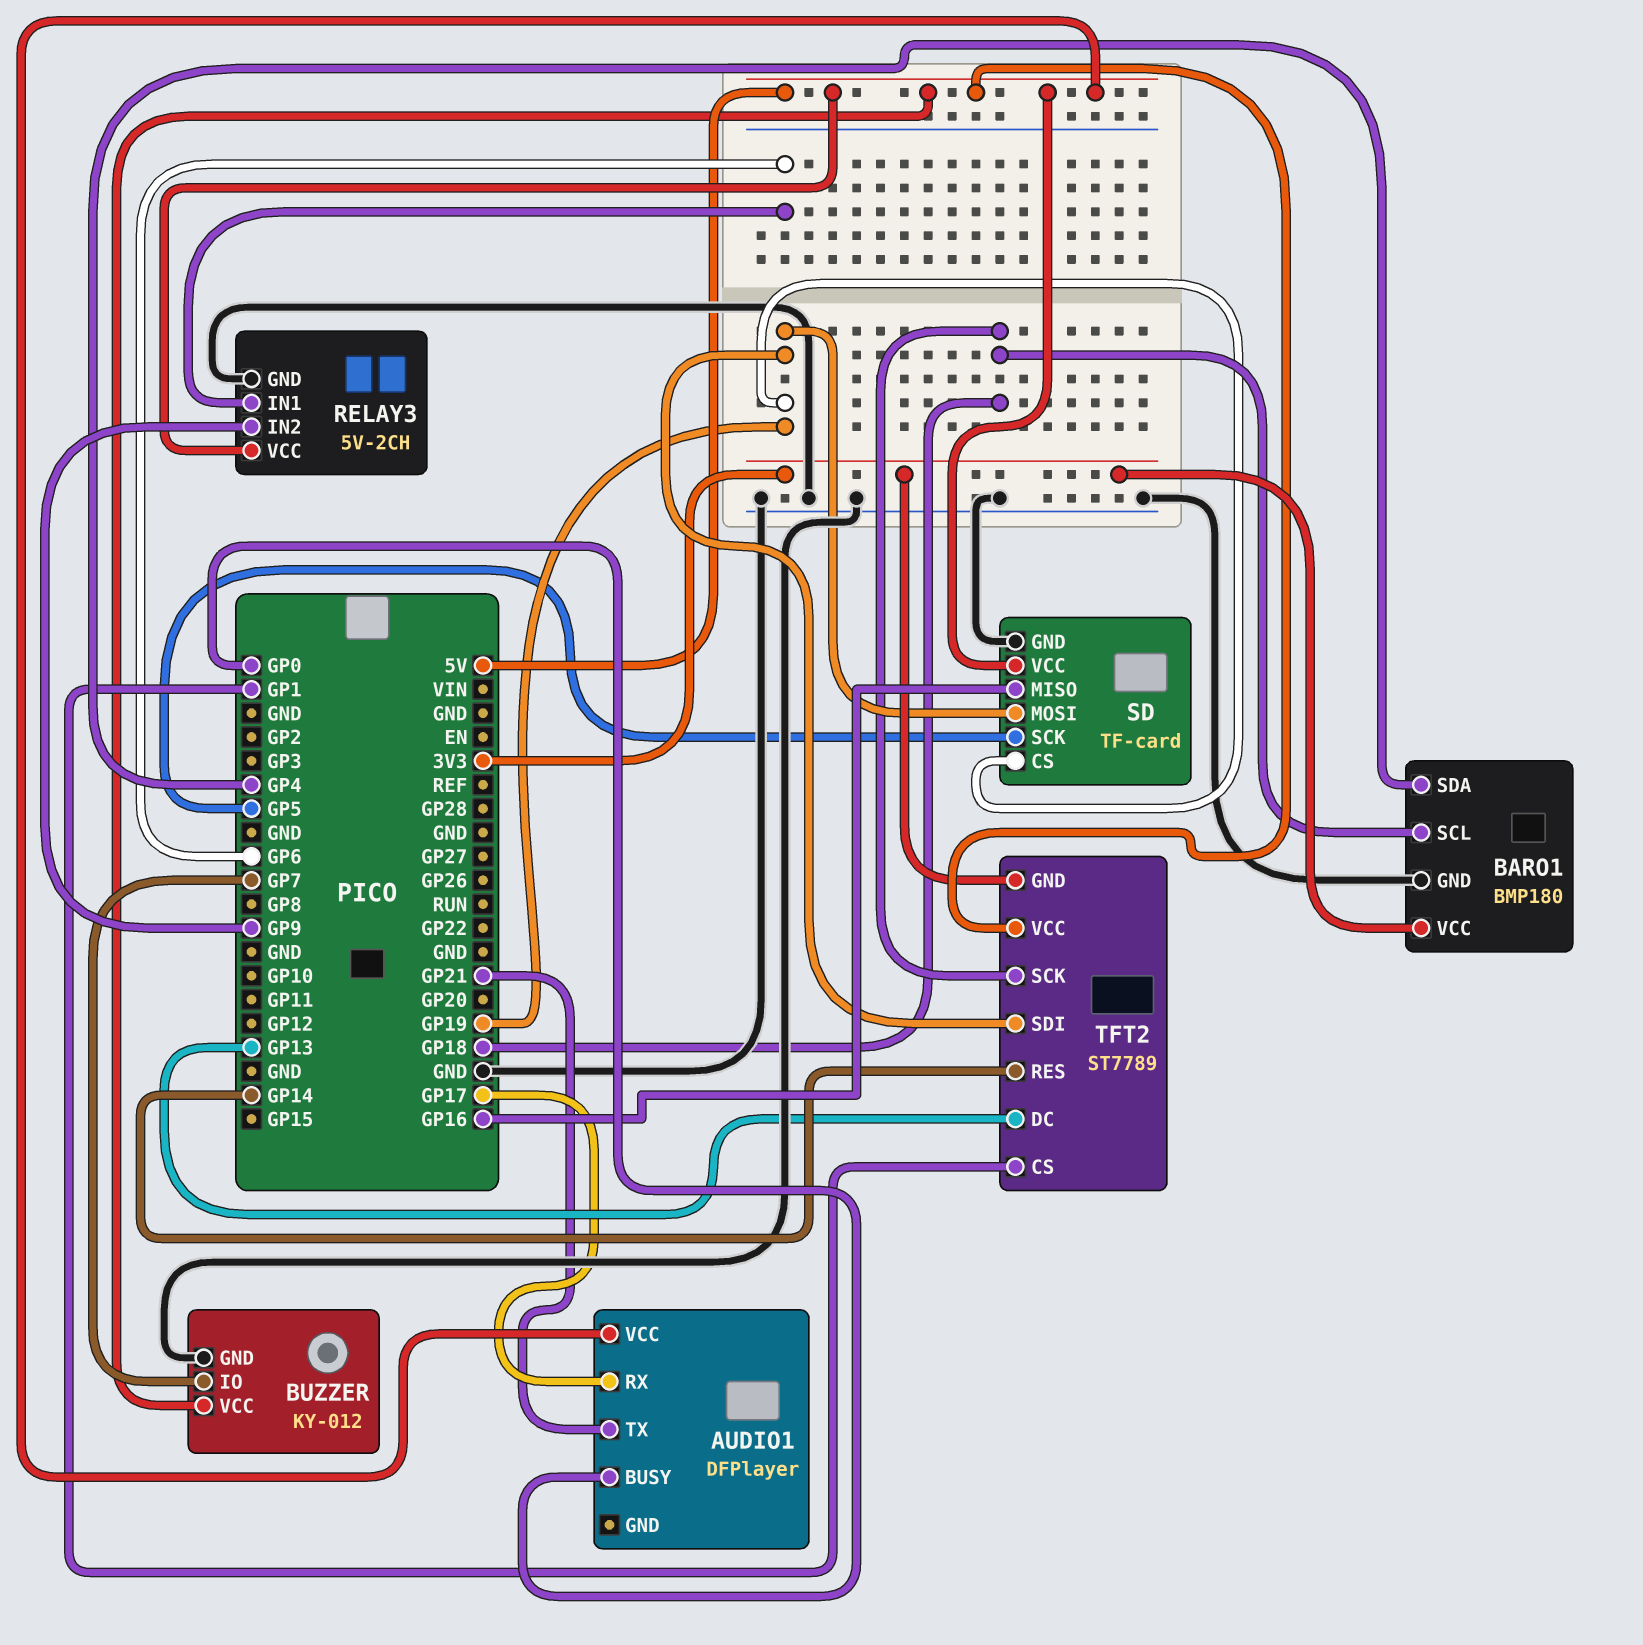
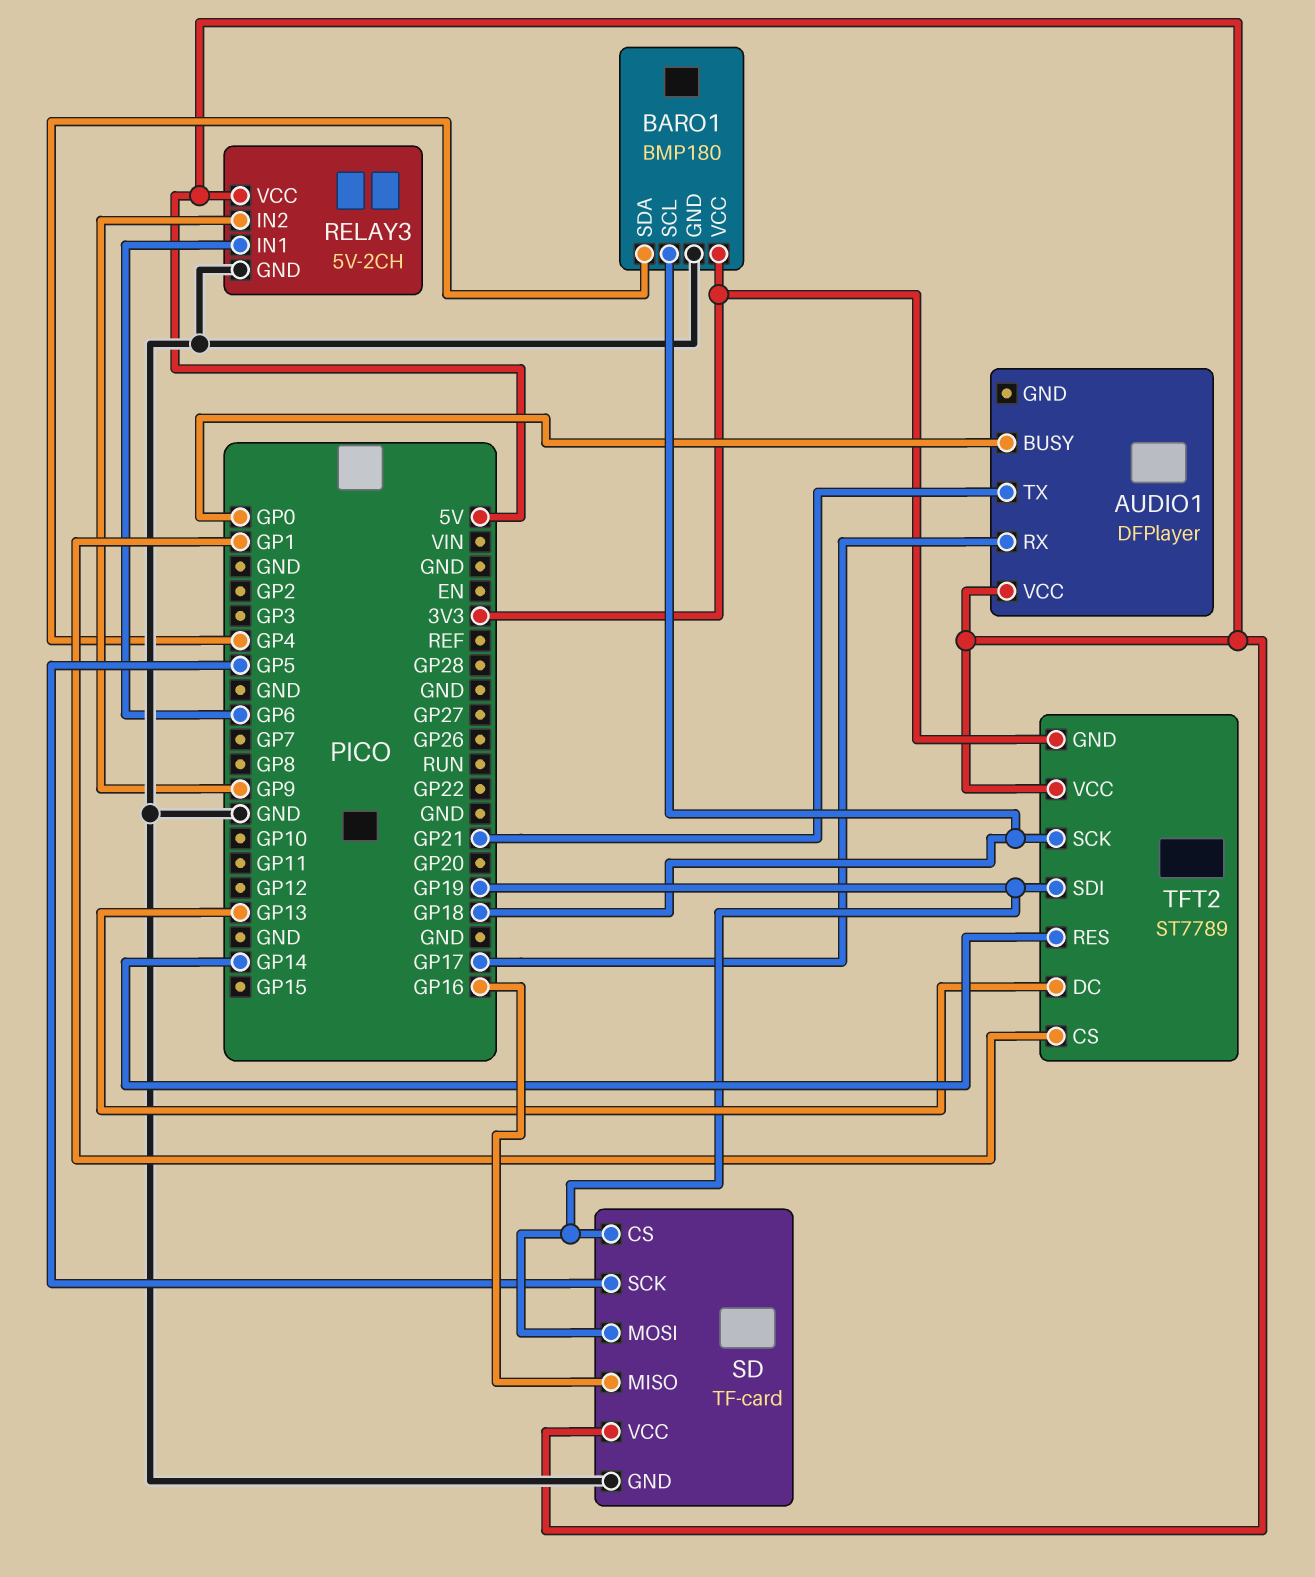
BUZZER: KY-012 -> none
BUZZER pin GND: GND -> none
BUZZER pin IO: GP7 -> none
BUZZER pin VCC: 5V -> none

